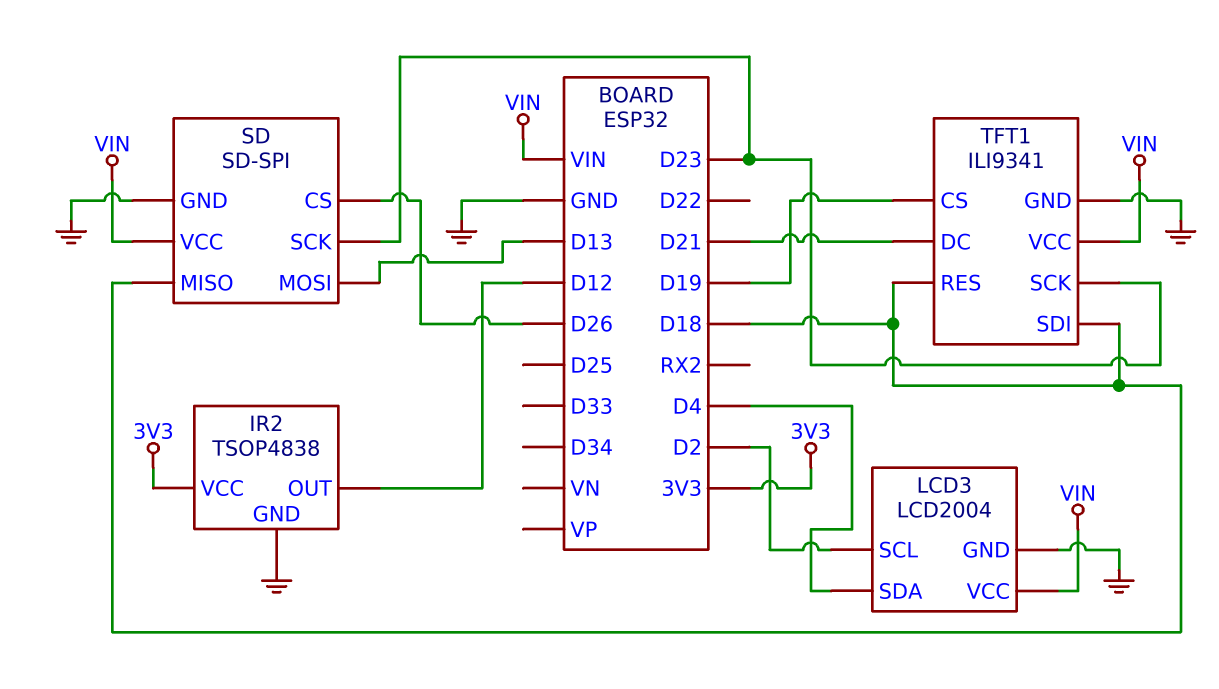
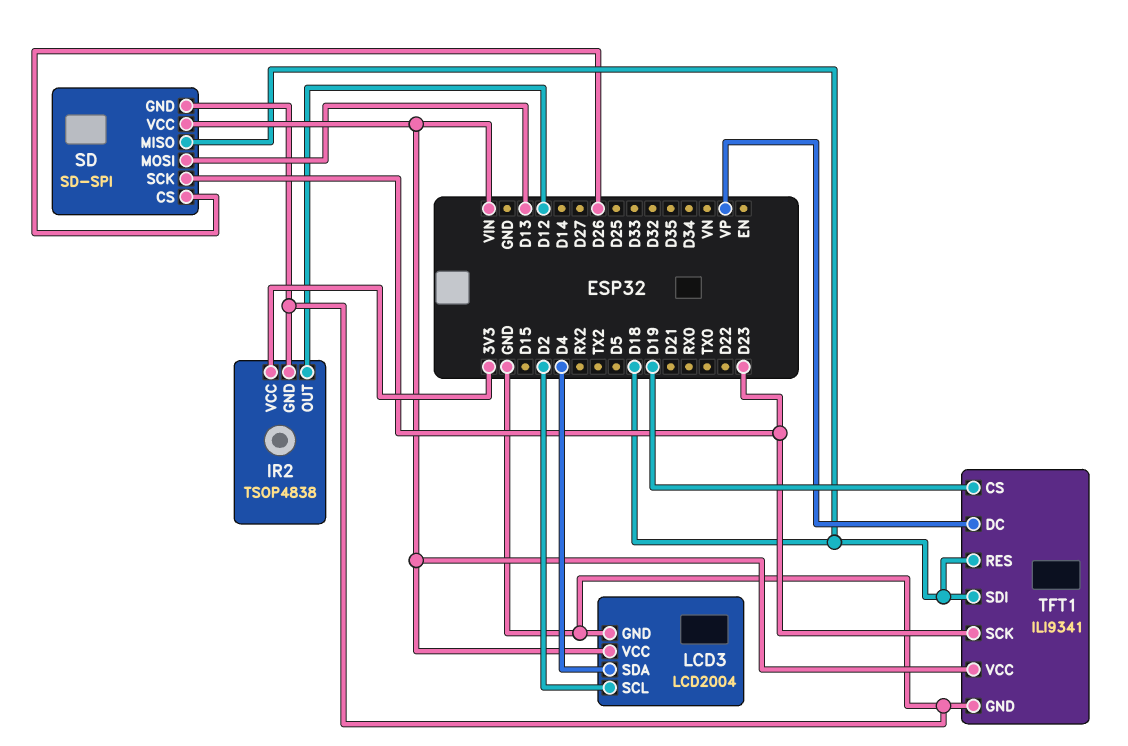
TFT1 pin DC: D21 -> VP

